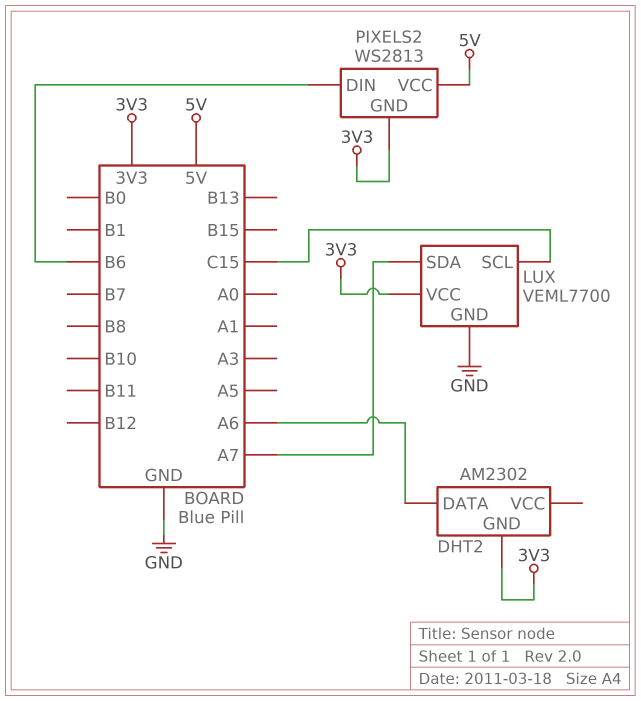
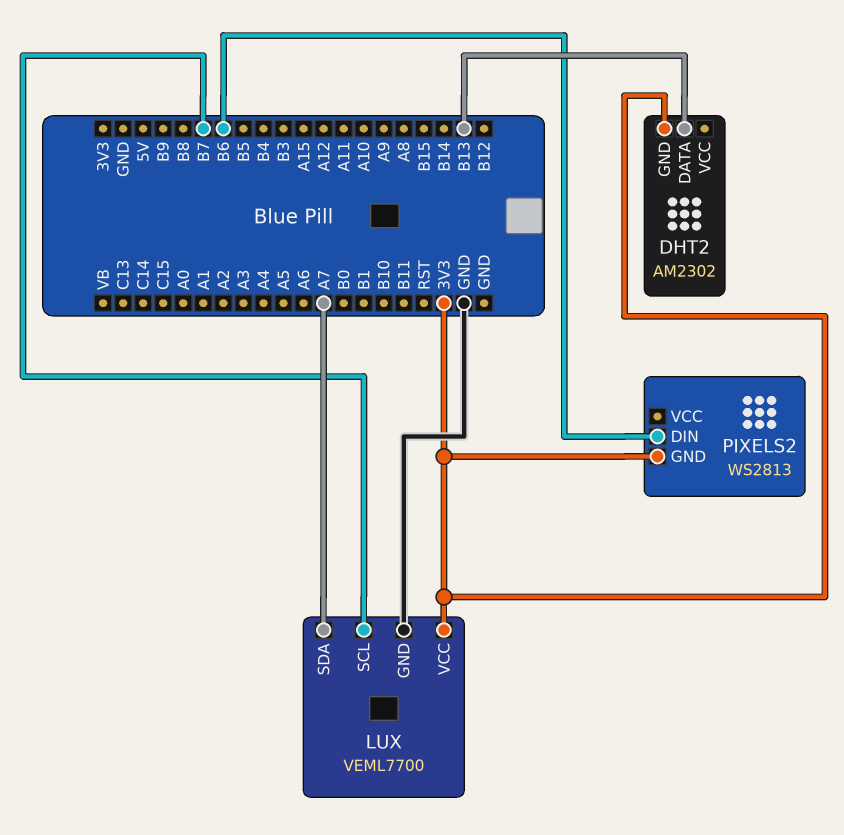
DHT2 pin DATA: A6 -> B13
LUX pin SCL: C15 -> B7
PIXELS2 pin VCC: 5V -> none

